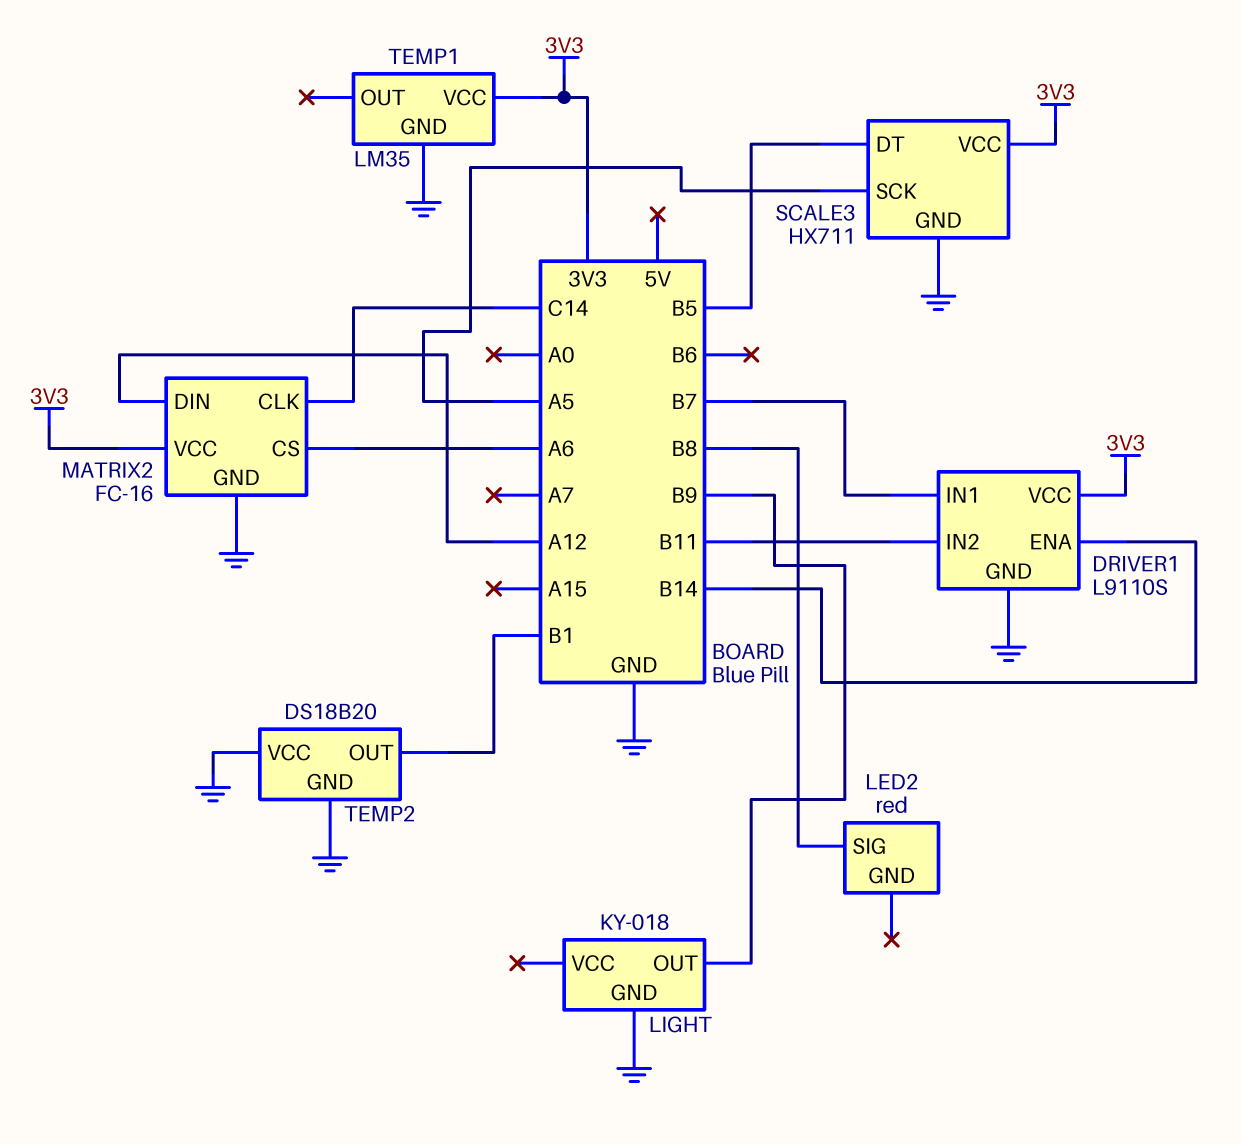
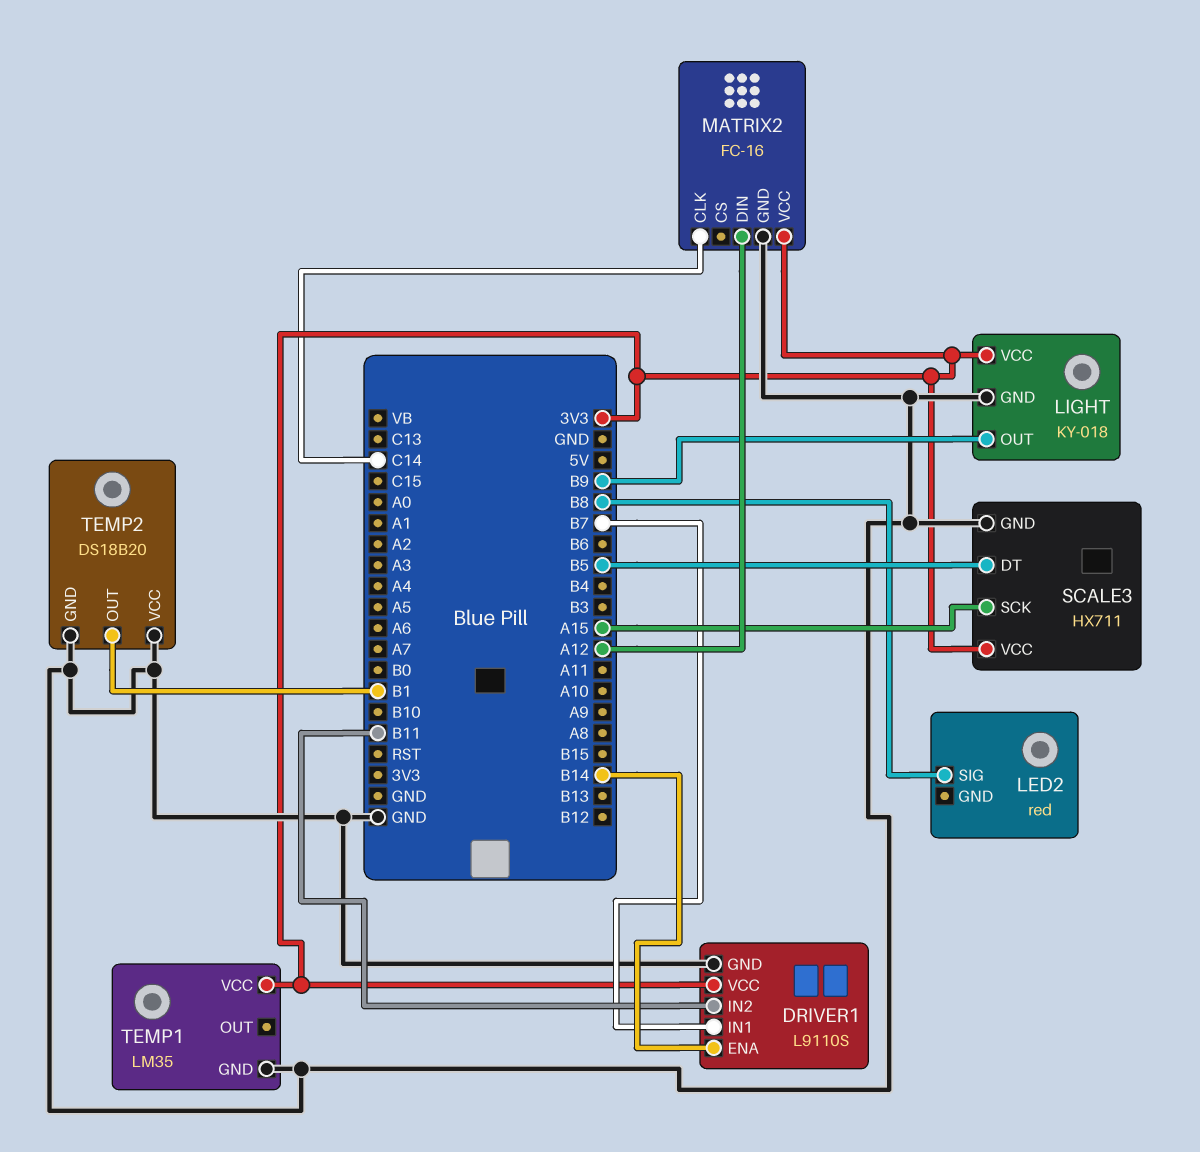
LIGHT pin VCC: none -> 3V3
MATRIX2 pin CS: A6 -> none
SCALE3 pin SCK: A5 -> A15

